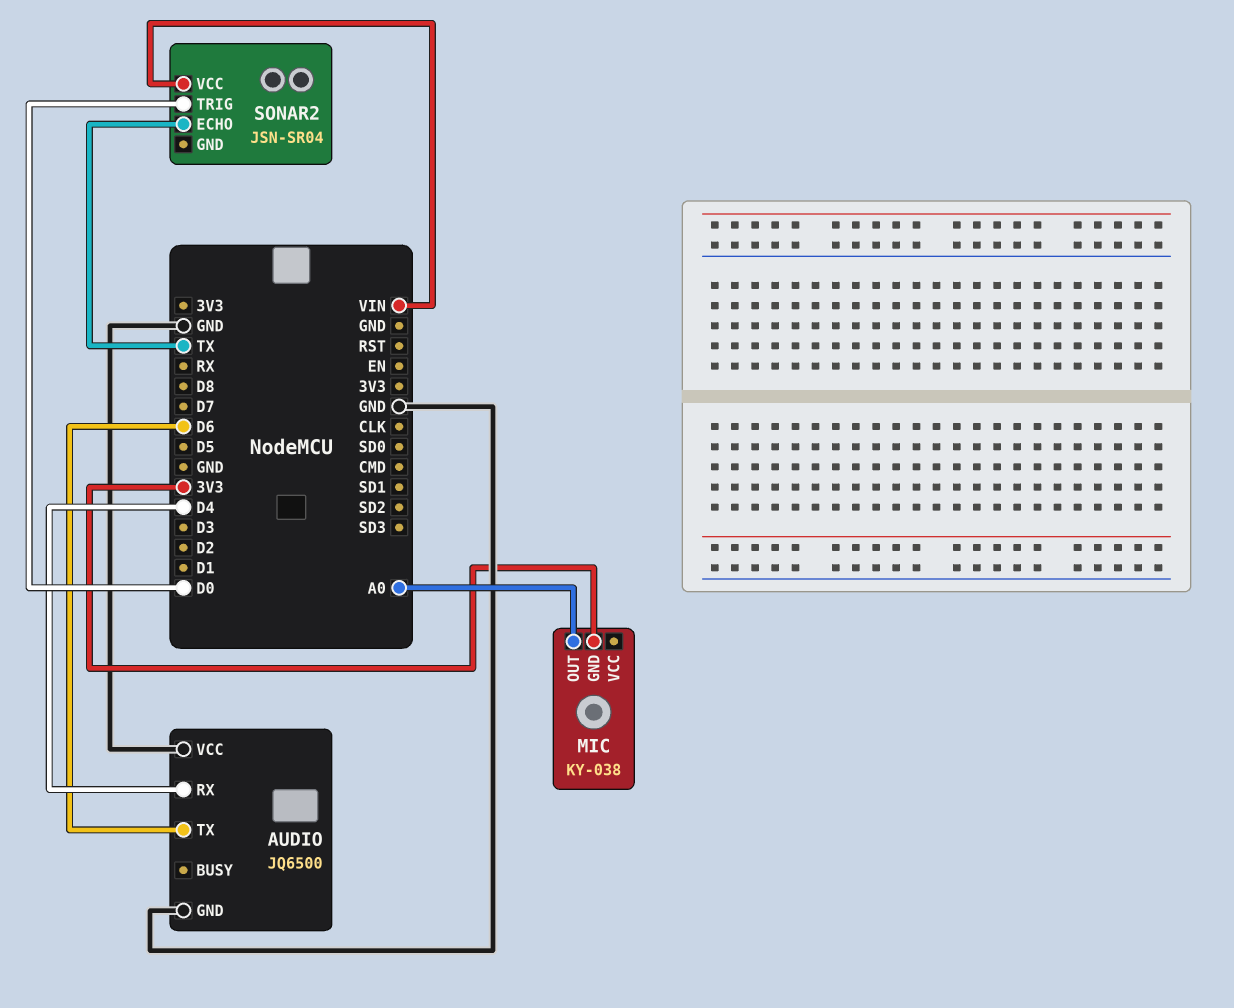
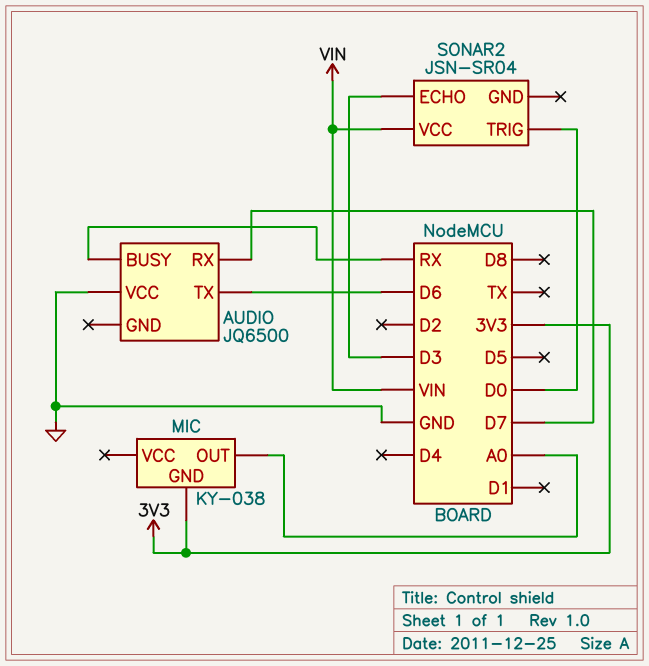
AUDIO pin BUSY: none -> RX
AUDIO pin GND: GND -> none
AUDIO pin RX: D4 -> D7
SONAR2 pin ECHO: TX -> D3

